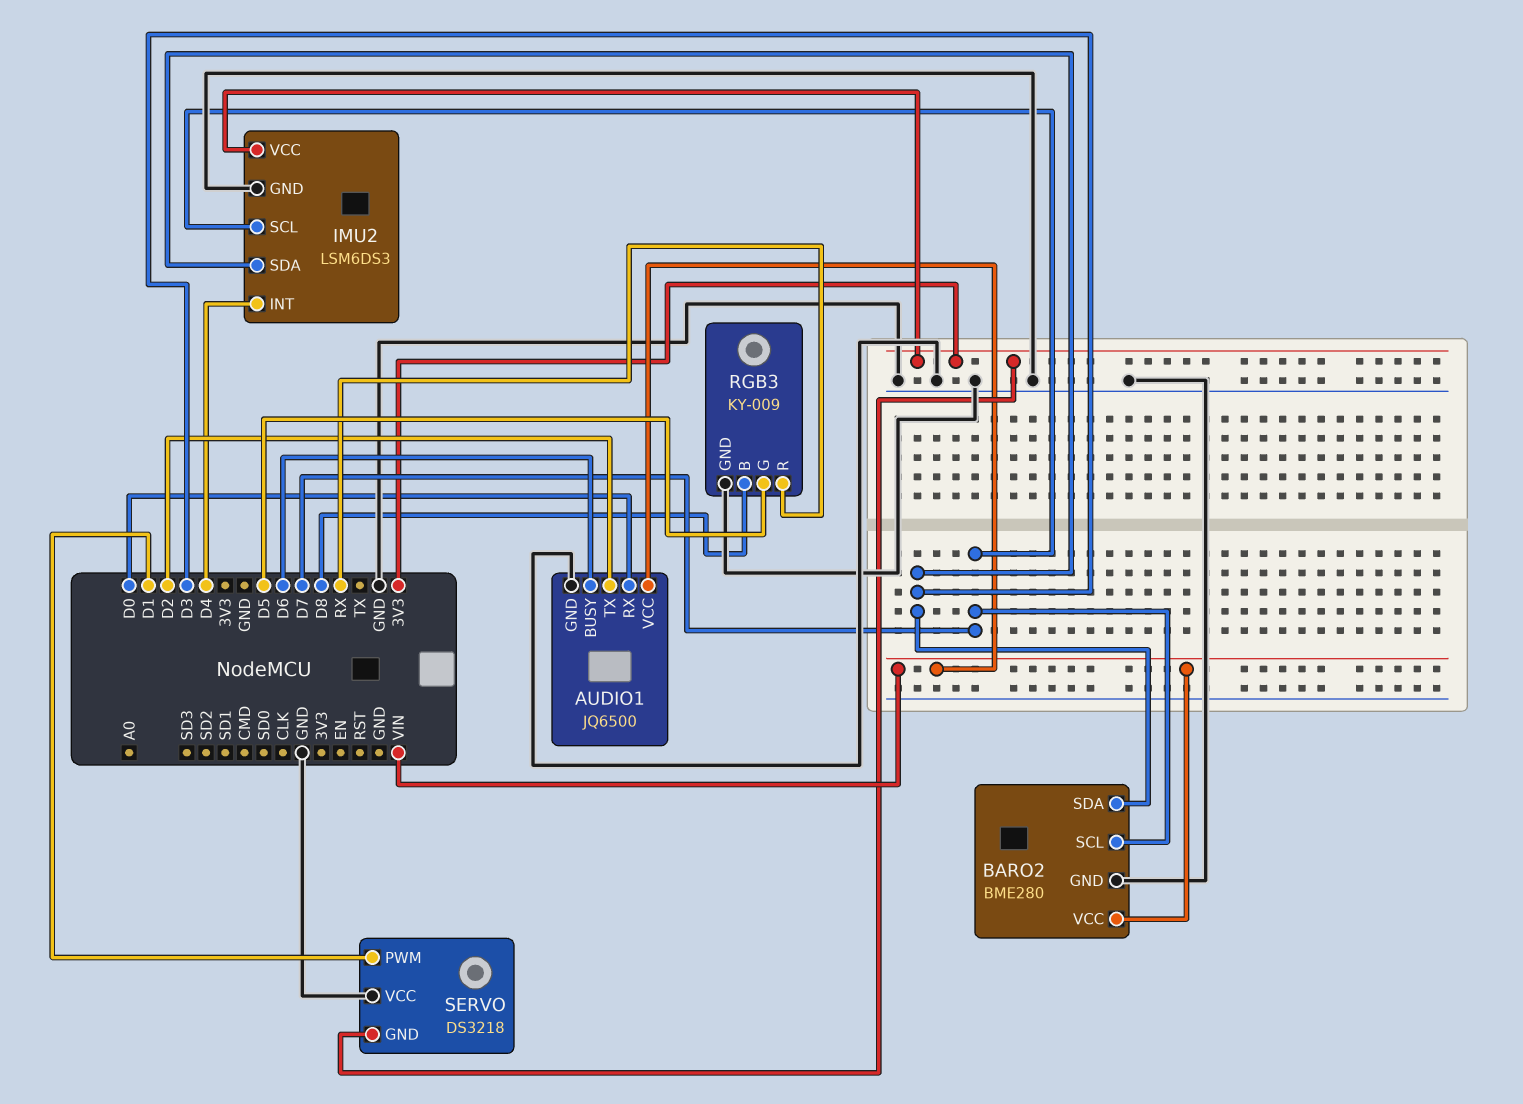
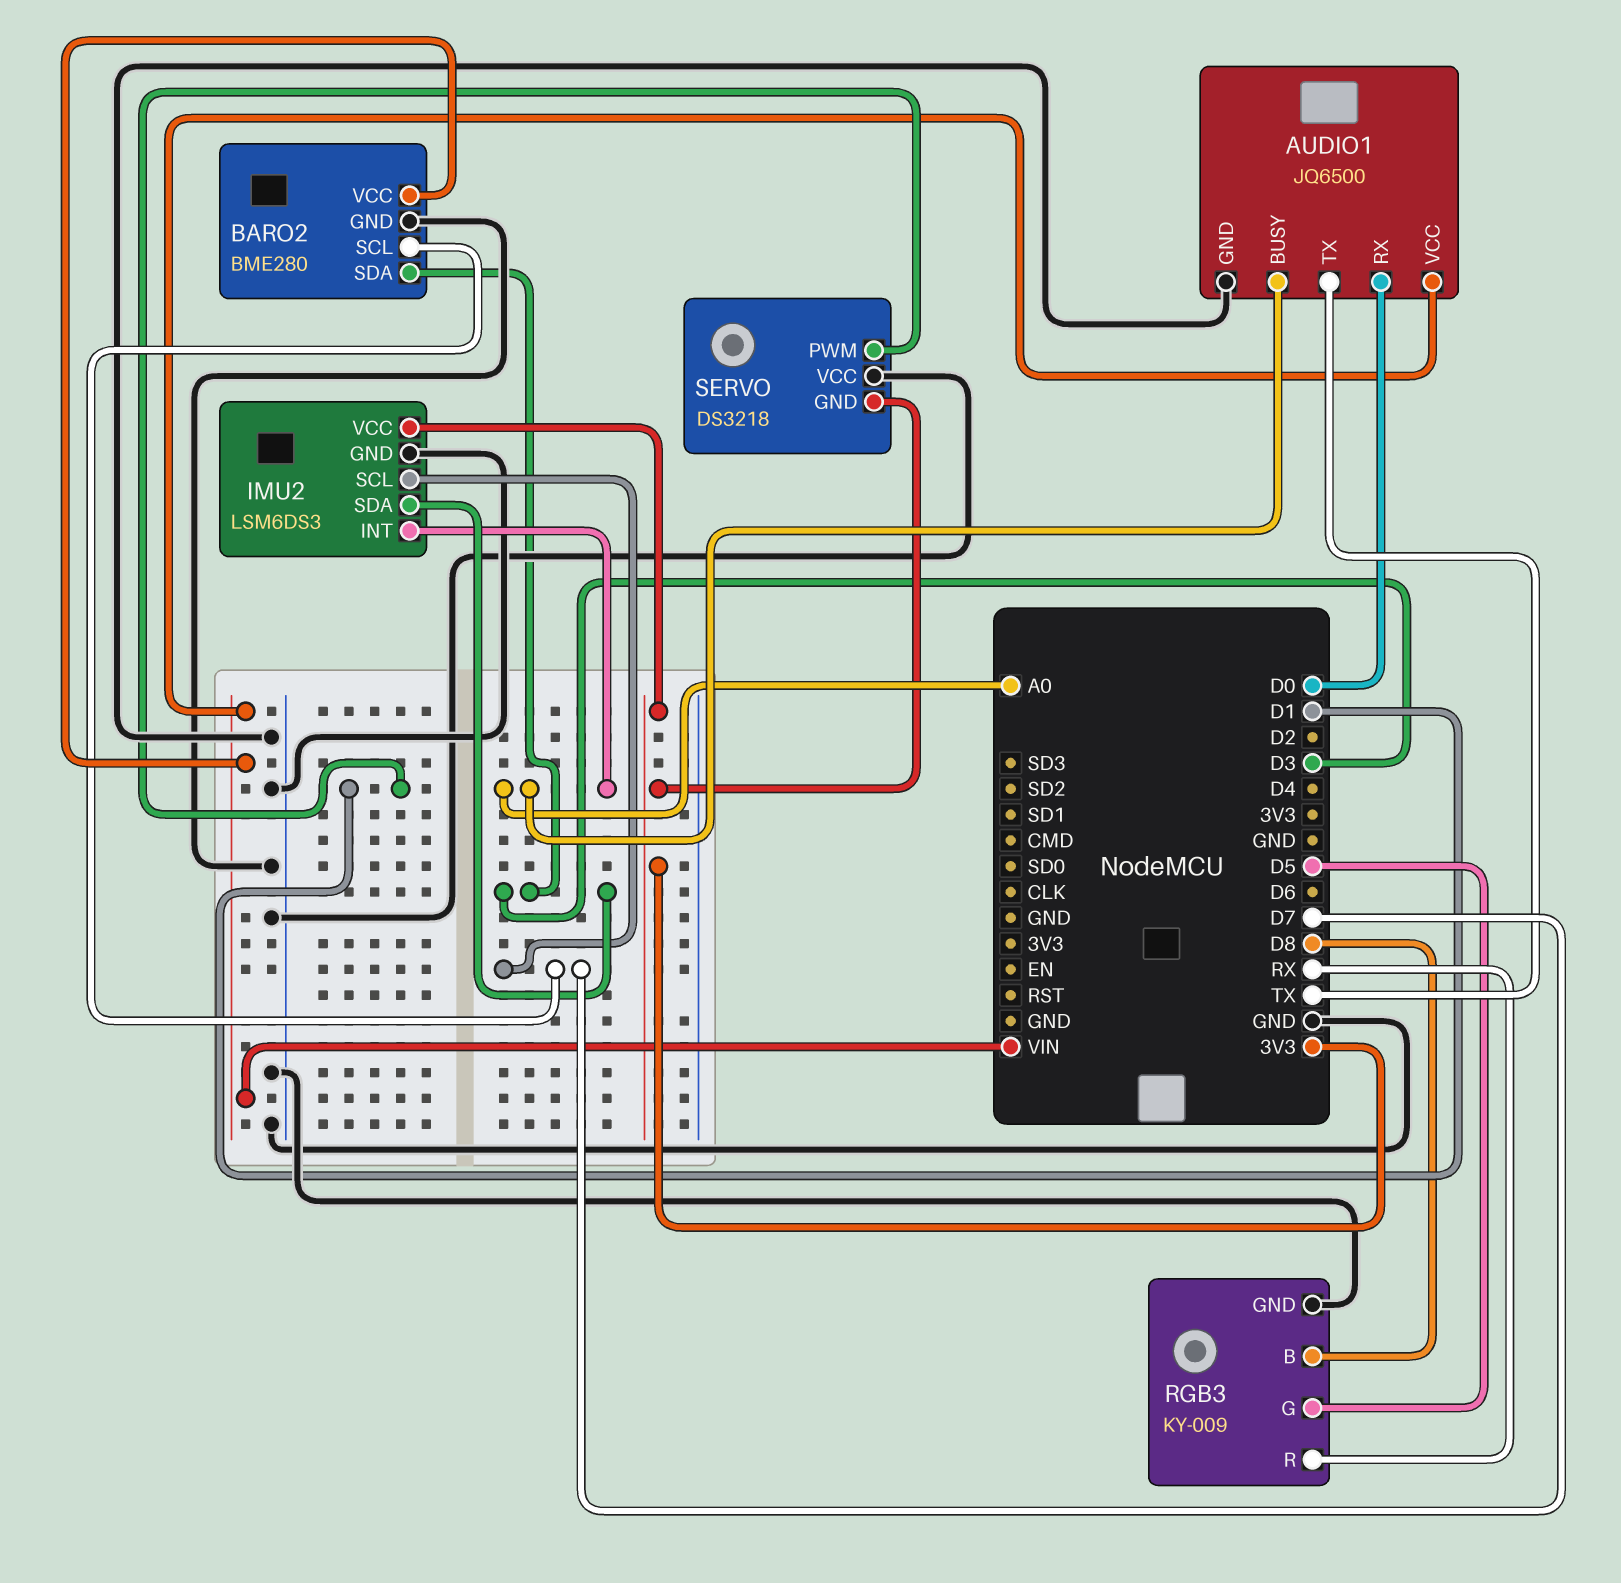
AUDIO1 pin BUSY: D6 -> A0
AUDIO1 pin TX: D2 -> TX
IMU2 pin INT: D4 -> A0

